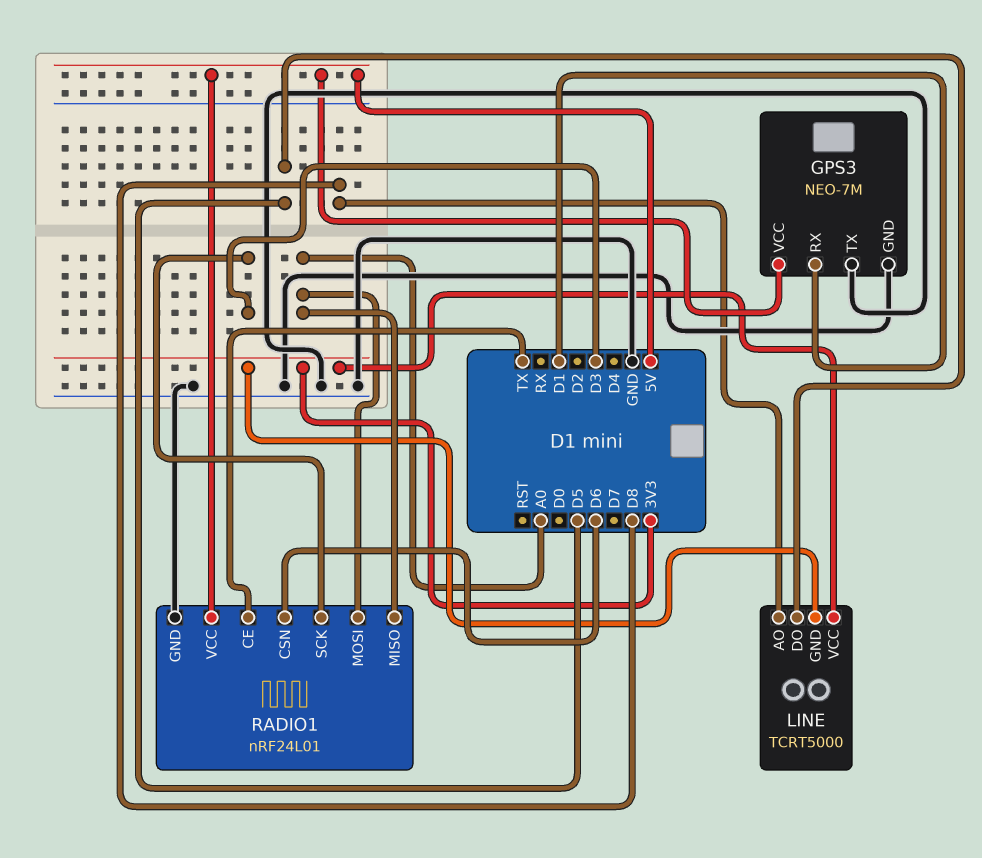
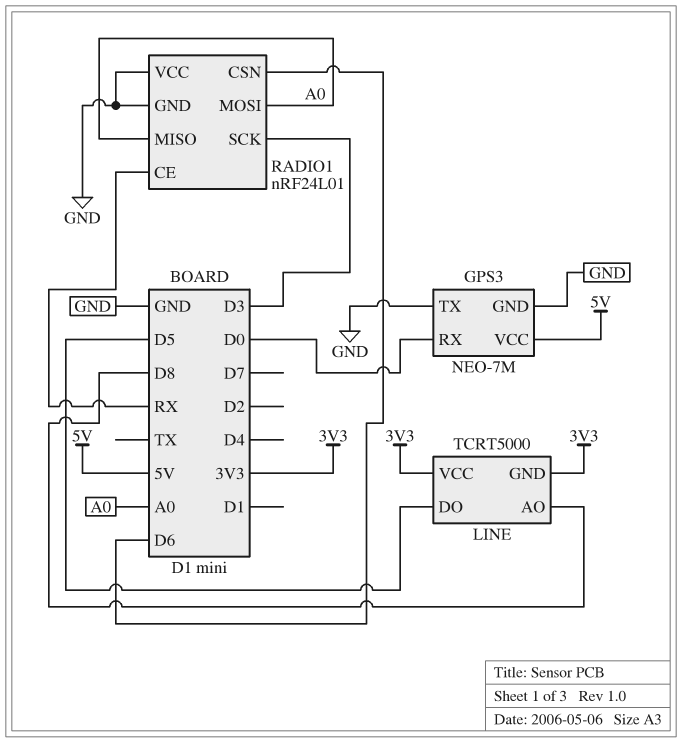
GPS3 pin RX: D1 -> D0
RADIO1 pin CE: TX -> RX
RADIO1 pin VCC: 5V -> GND

